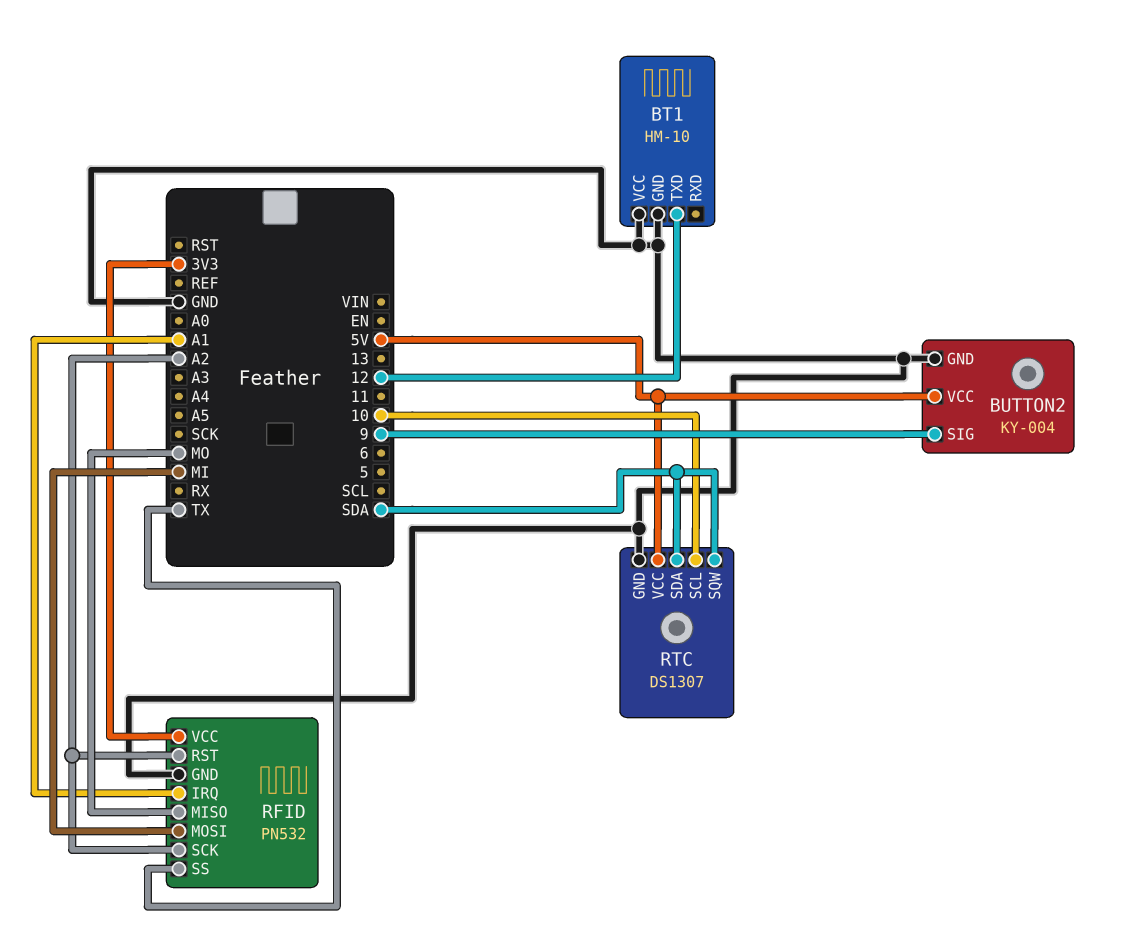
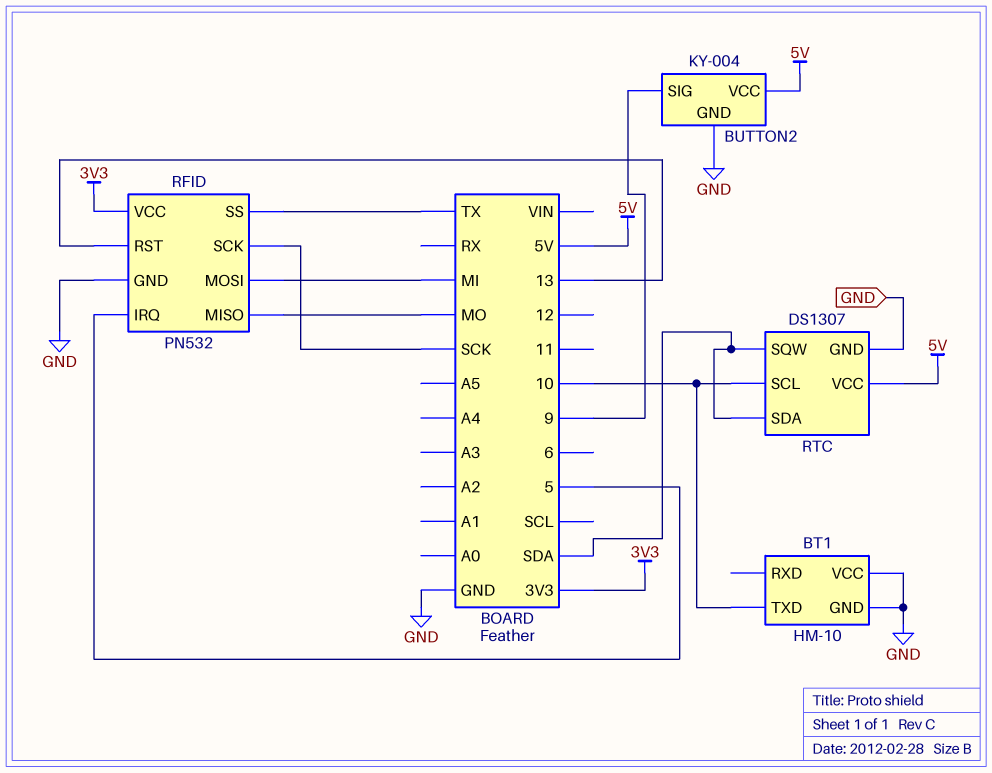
BT1 pin TXD: 12 -> 10
RFID pin IRQ: A1 -> 5
RFID pin RST: A2 -> 13
RFID pin SCK: A2 -> SCK

